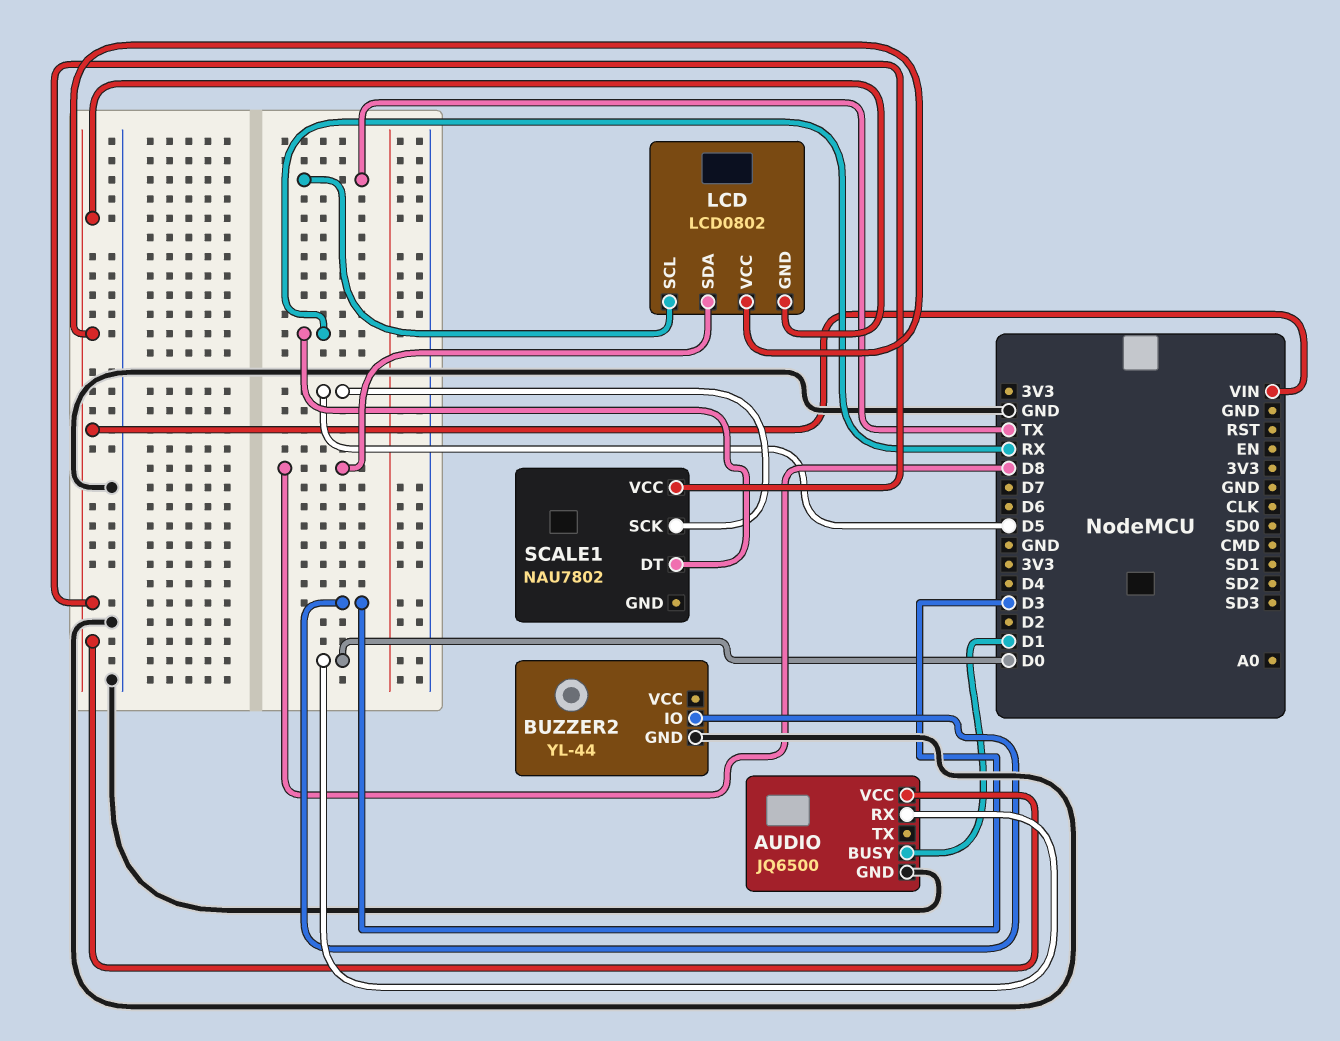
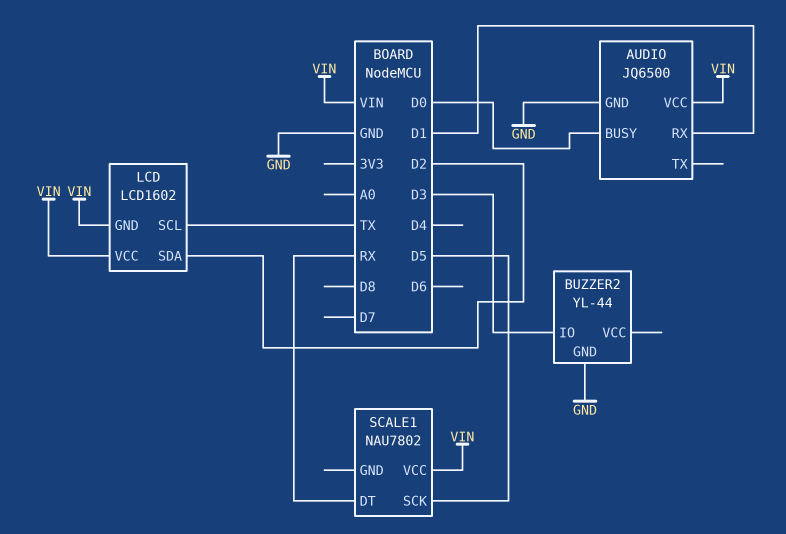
AUDIO pin BUSY: D1 -> D0
AUDIO pin RX: D0 -> D1
LCD: LCD0802 -> LCD1602
LCD pin SDA: D8 -> D2

